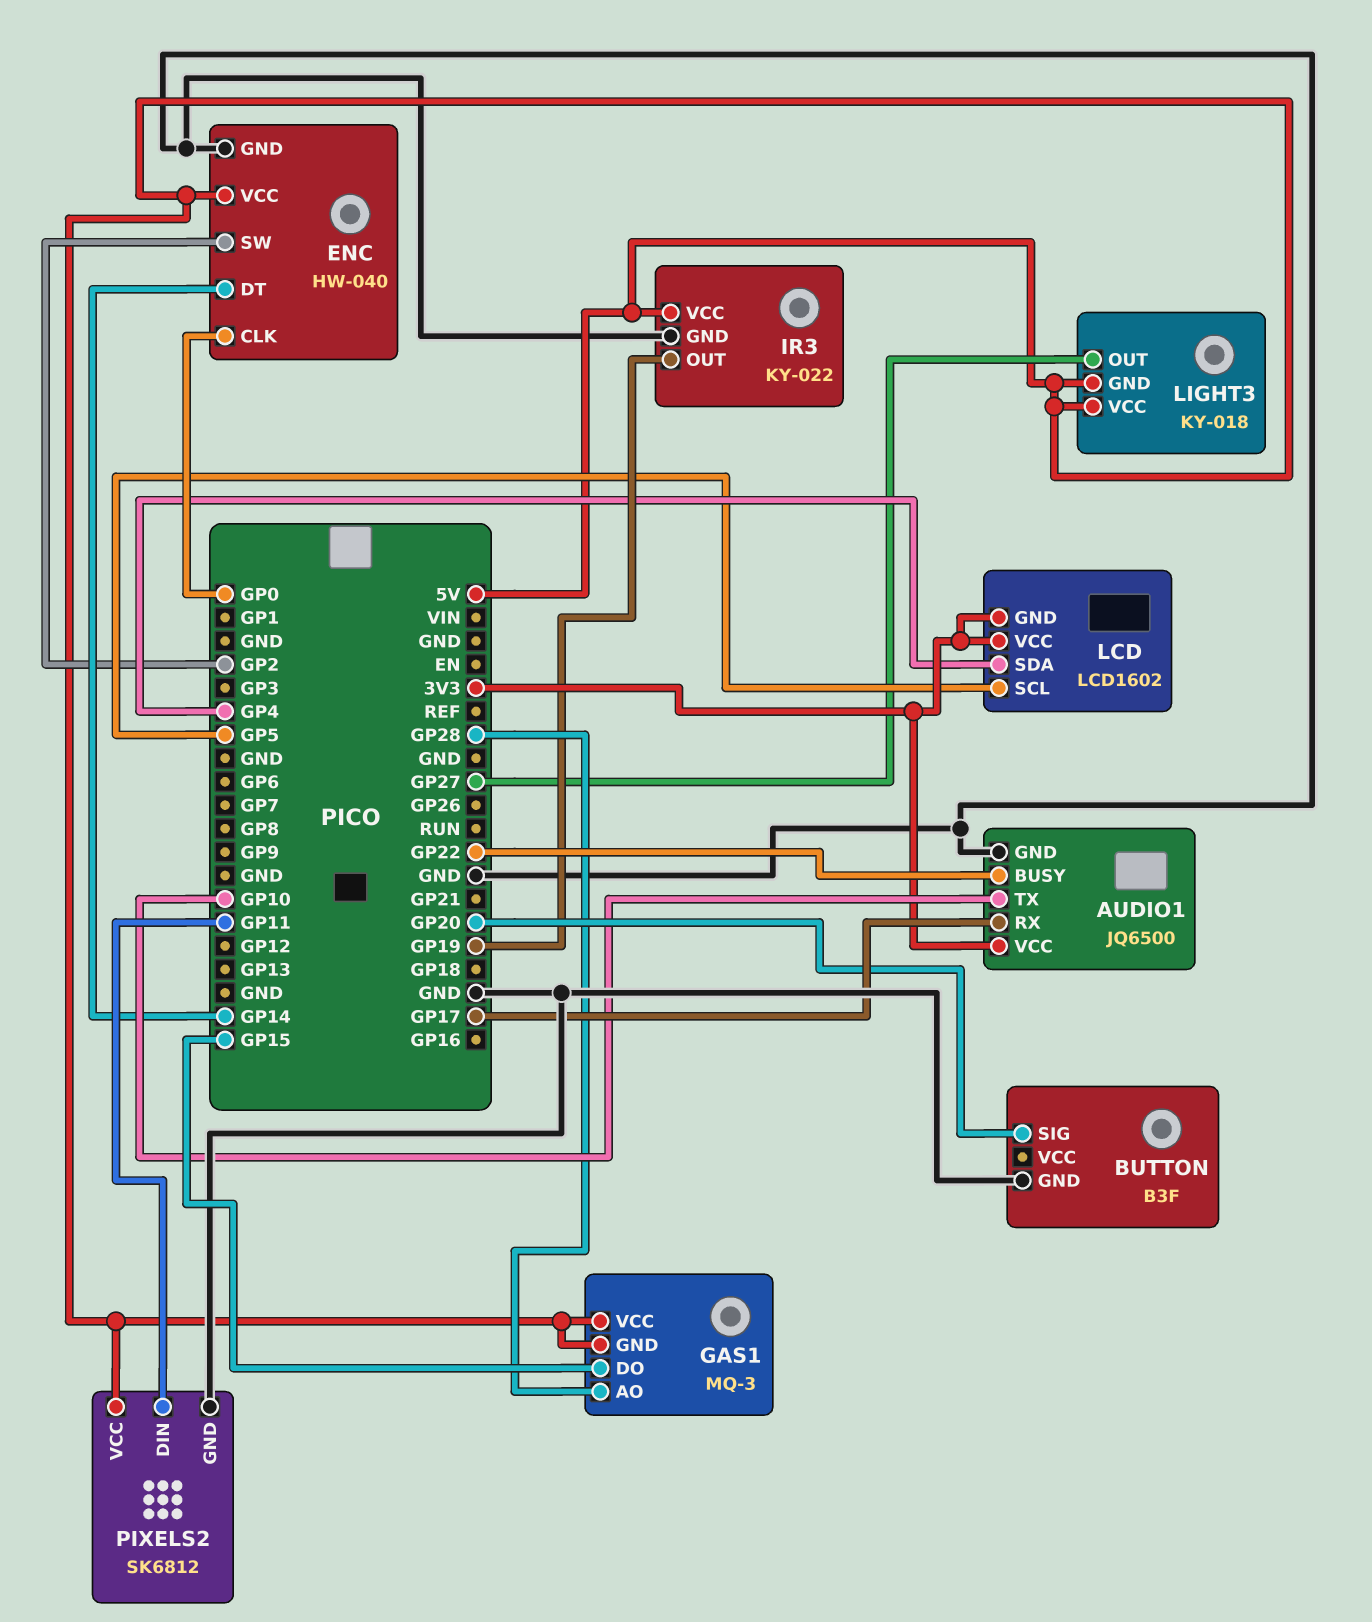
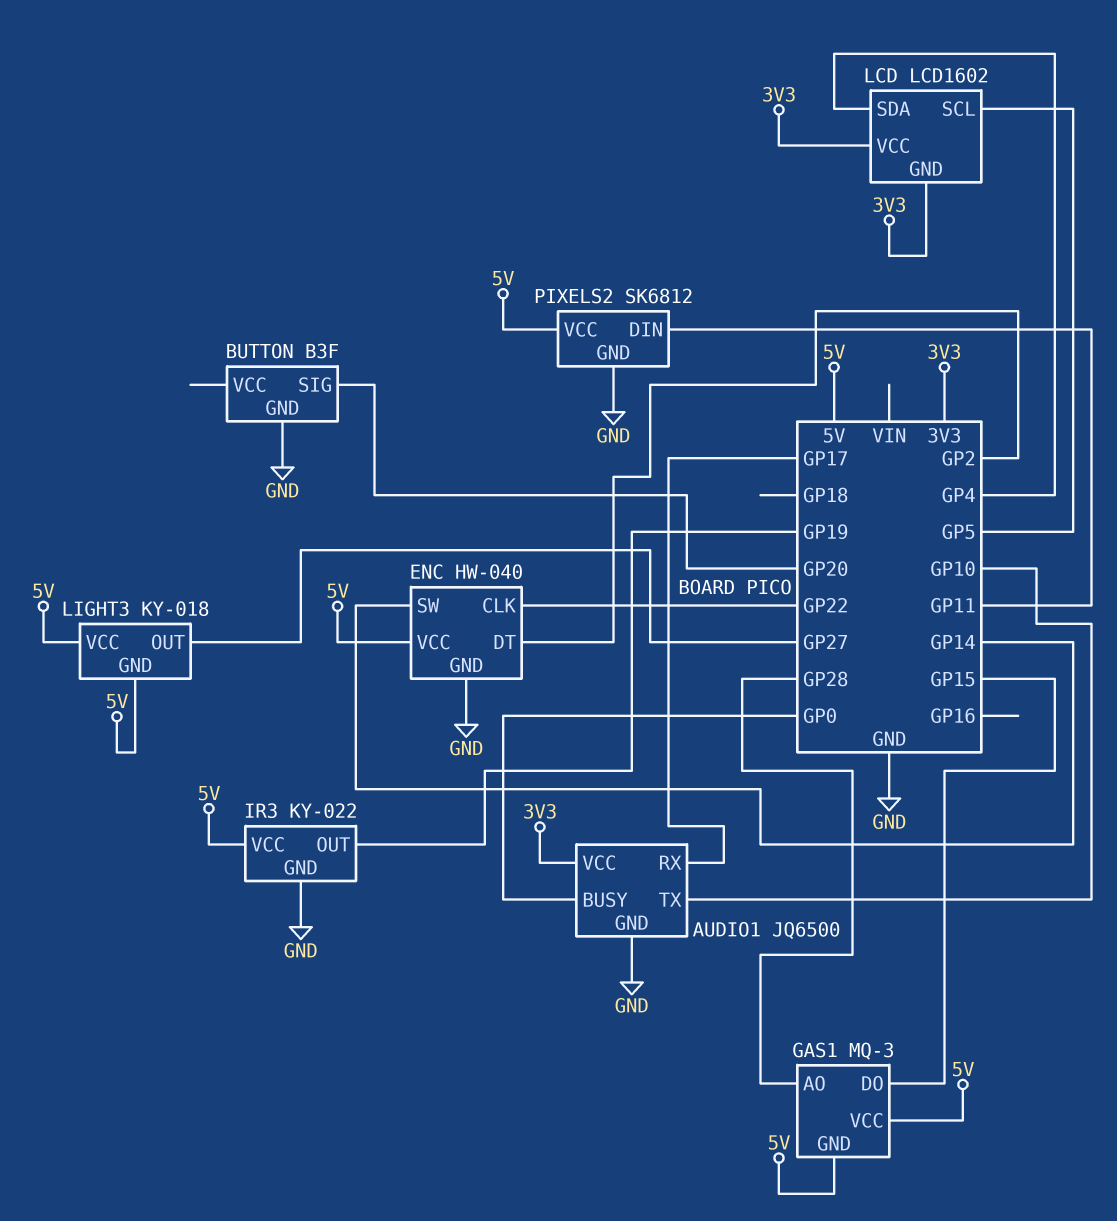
AUDIO1 pin BUSY: GP22 -> GP0
ENC pin CLK: GP0 -> GP22
ENC pin DT: GP14 -> GP2
ENC pin SW: GP2 -> GP14

